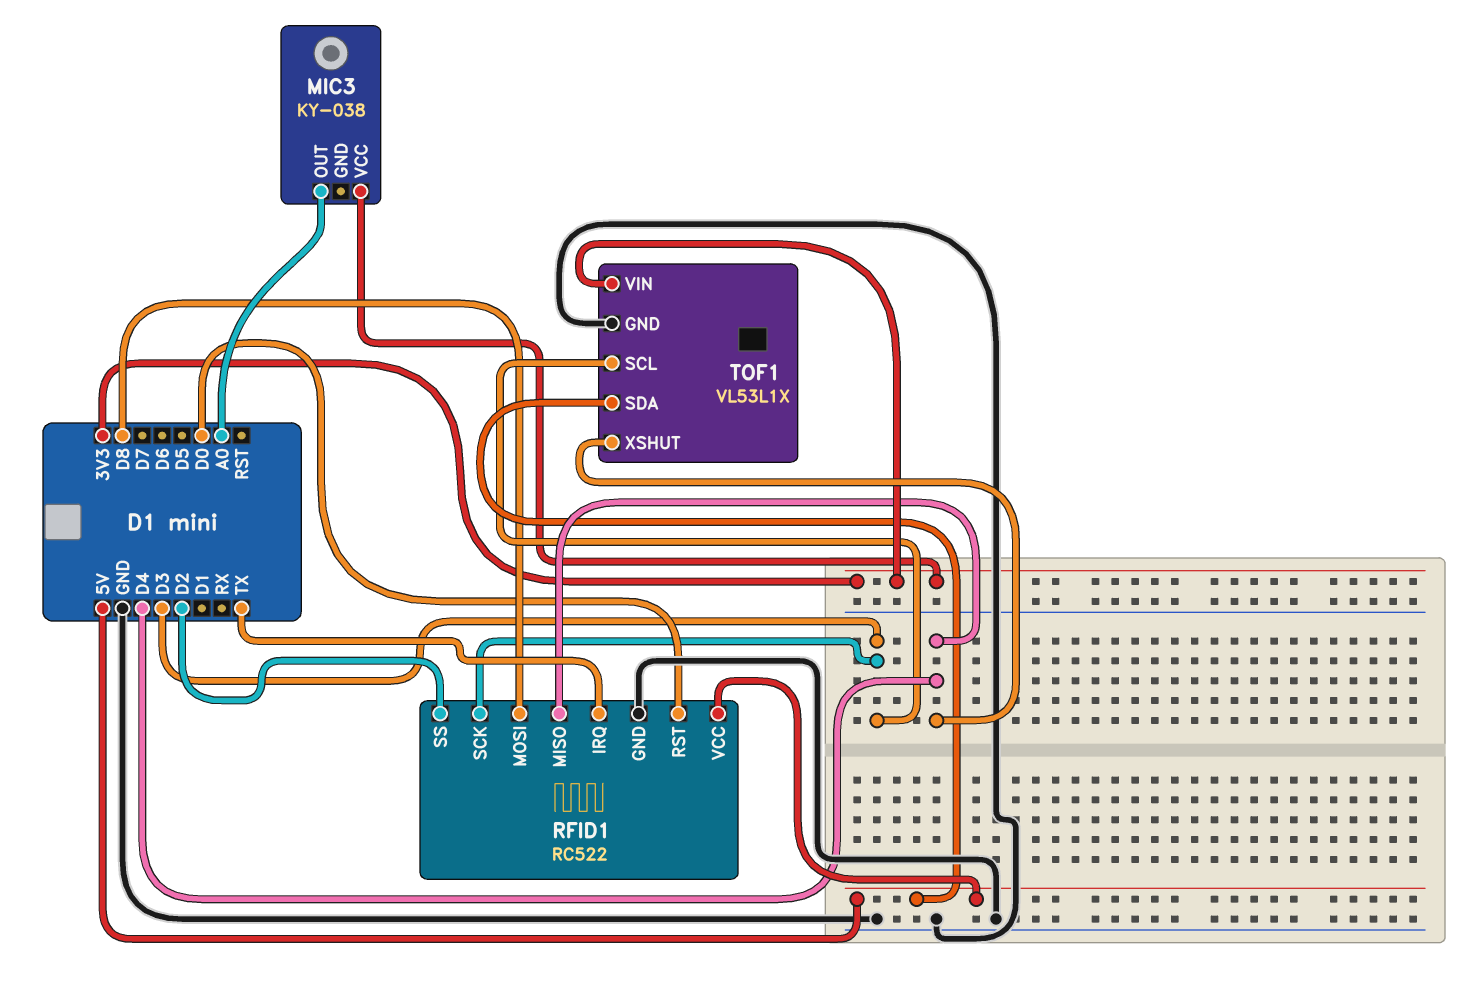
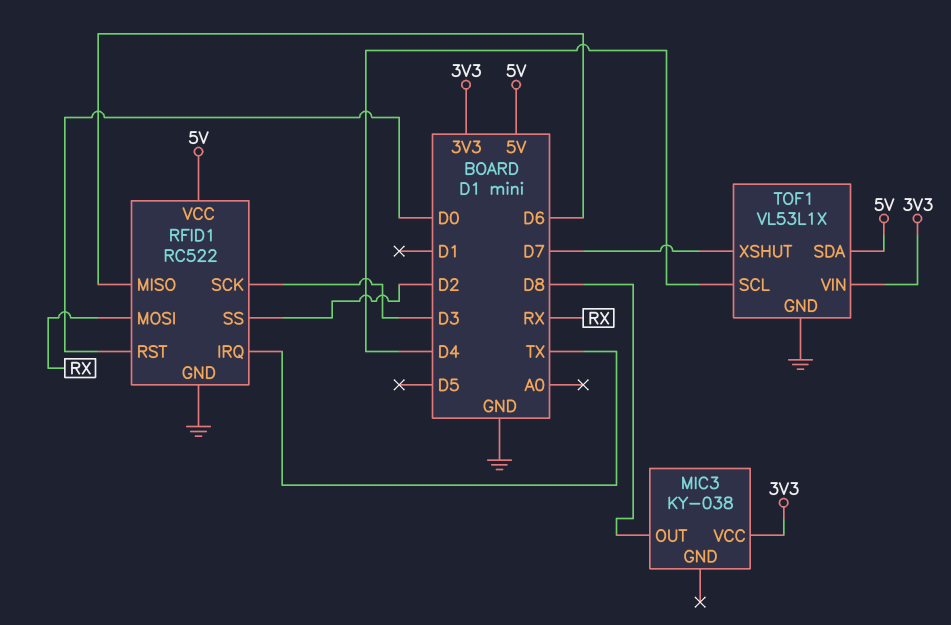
MIC3 pin OUT: A0 -> D8
RFID1 pin MISO: D4 -> D6
RFID1 pin MOSI: D8 -> RX
TOF1 pin SCL: D3 -> D4
TOF1 pin XSHUT: D4 -> D7

